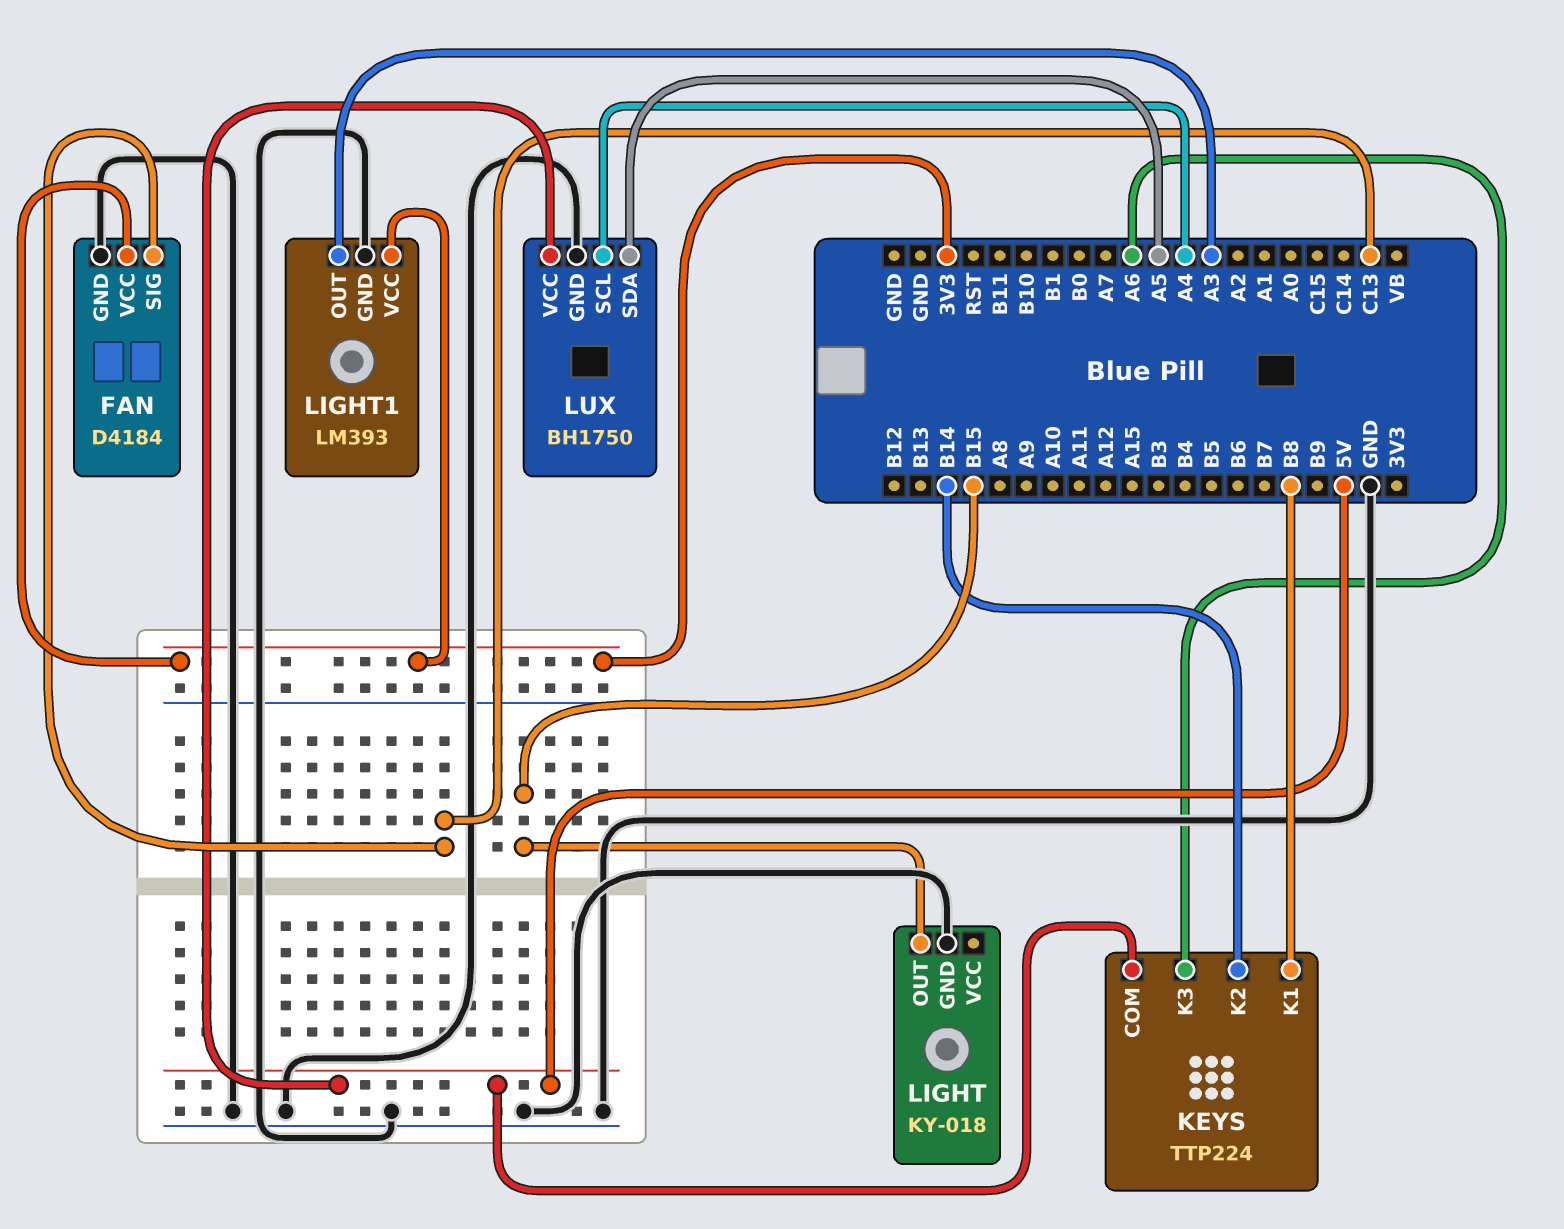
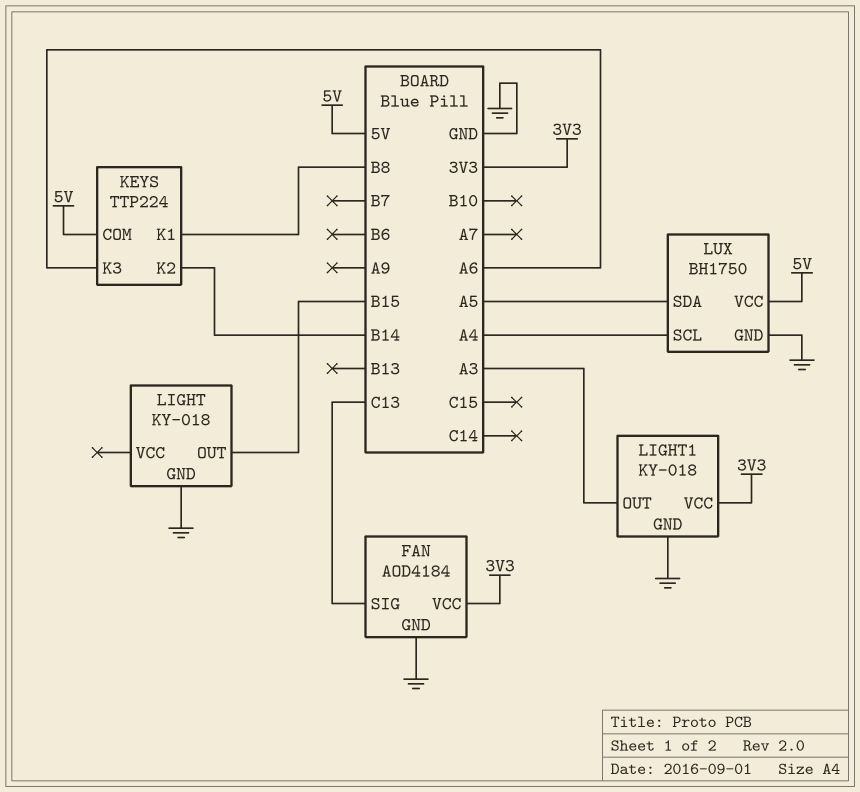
FAN: D4184 -> AOD4184
LIGHT1: LM393 -> KY-018

